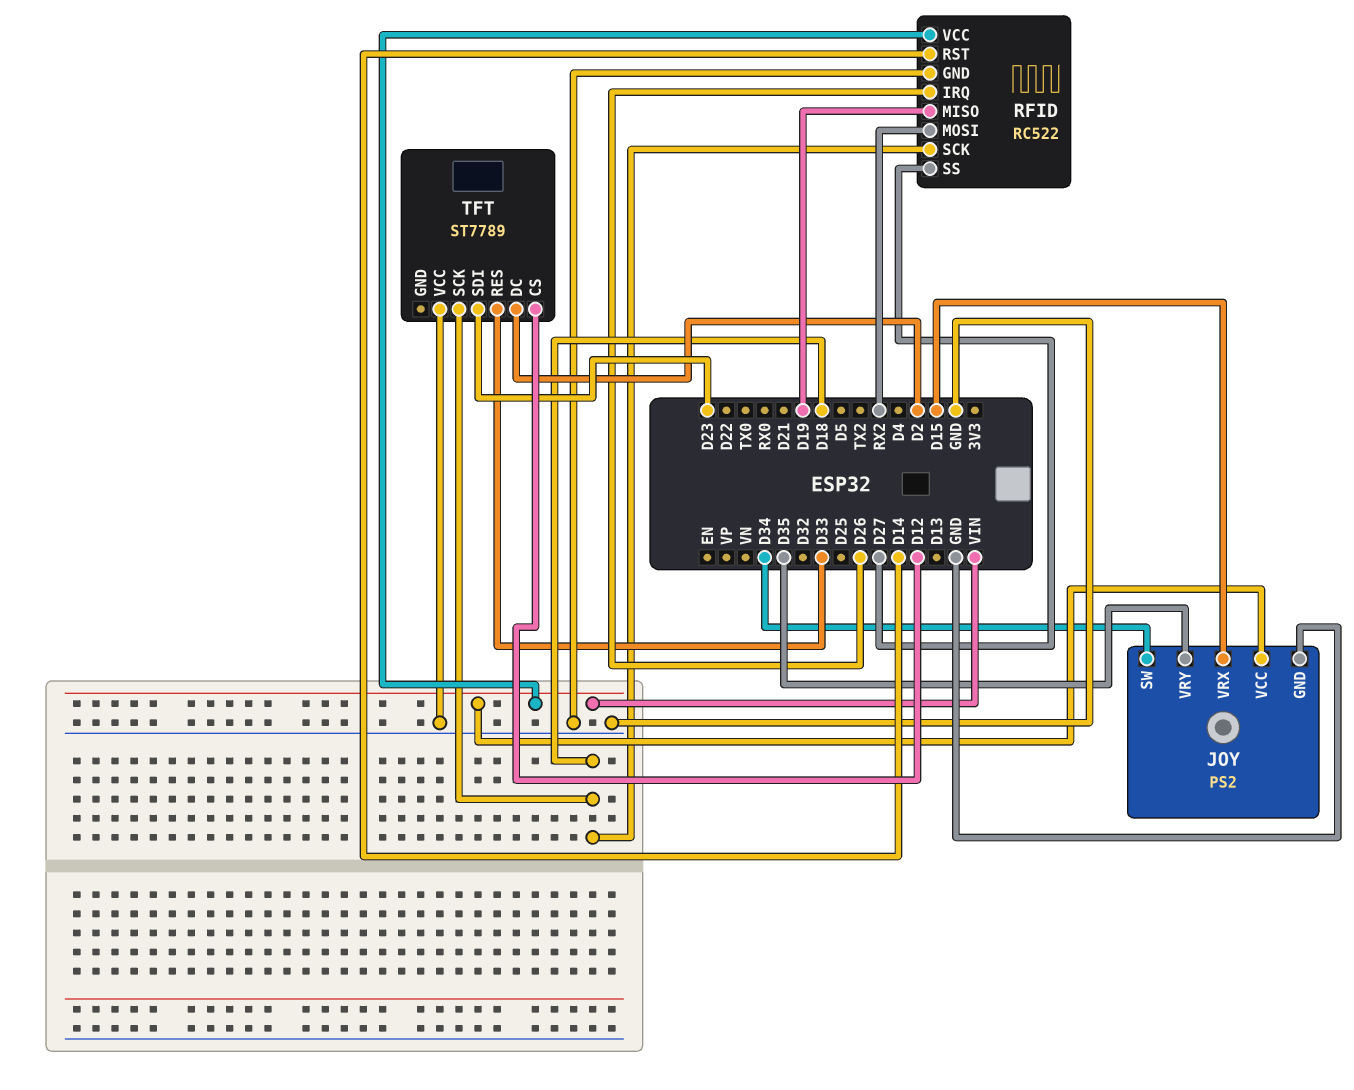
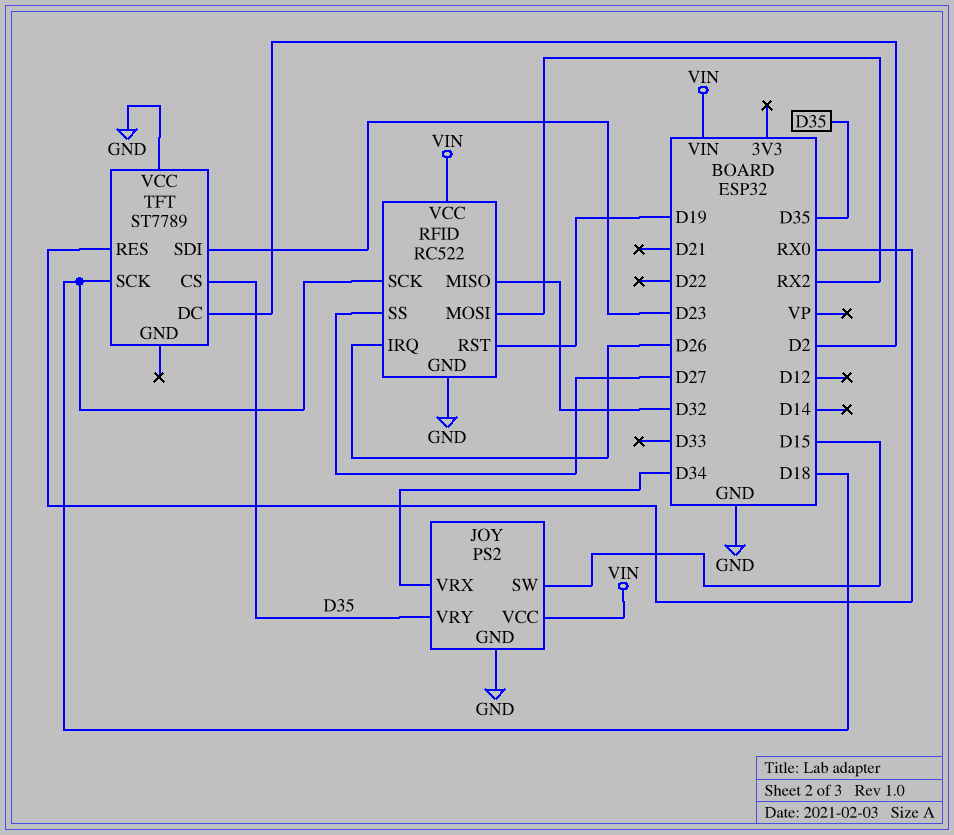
JOY pin SW: D34 -> D15
JOY pin VRX: D15 -> D34
RFID pin MISO: D19 -> D32
RFID pin RST: D14 -> D19
TFT pin CS: D12 -> D35
TFT pin RES: D33 -> RX0

